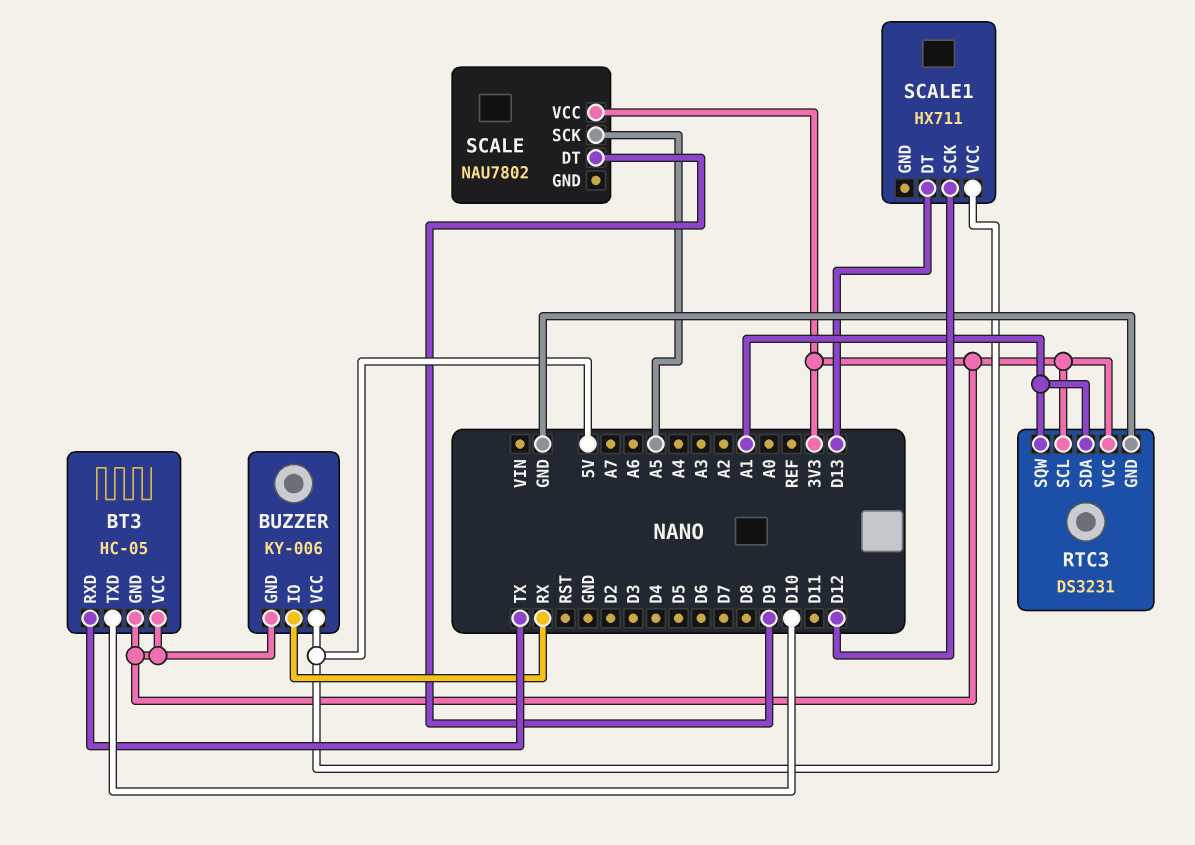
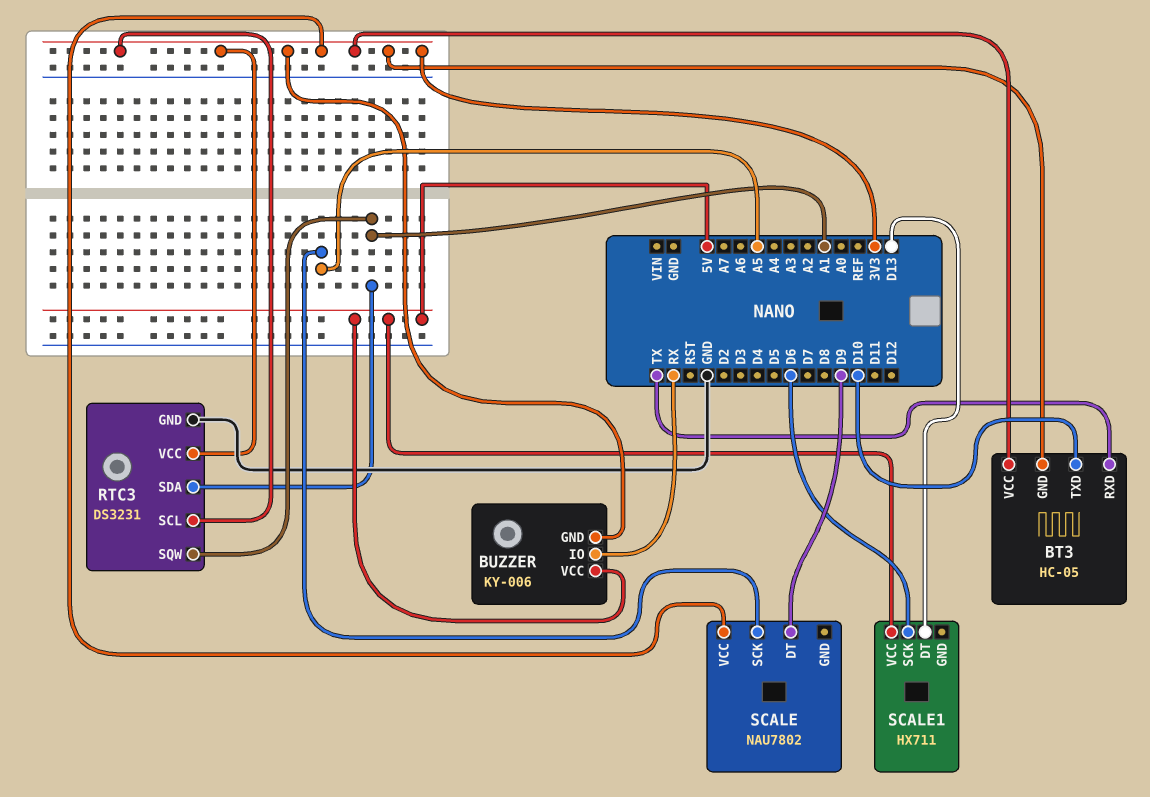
SCALE1 pin SCK: D12 -> D6

